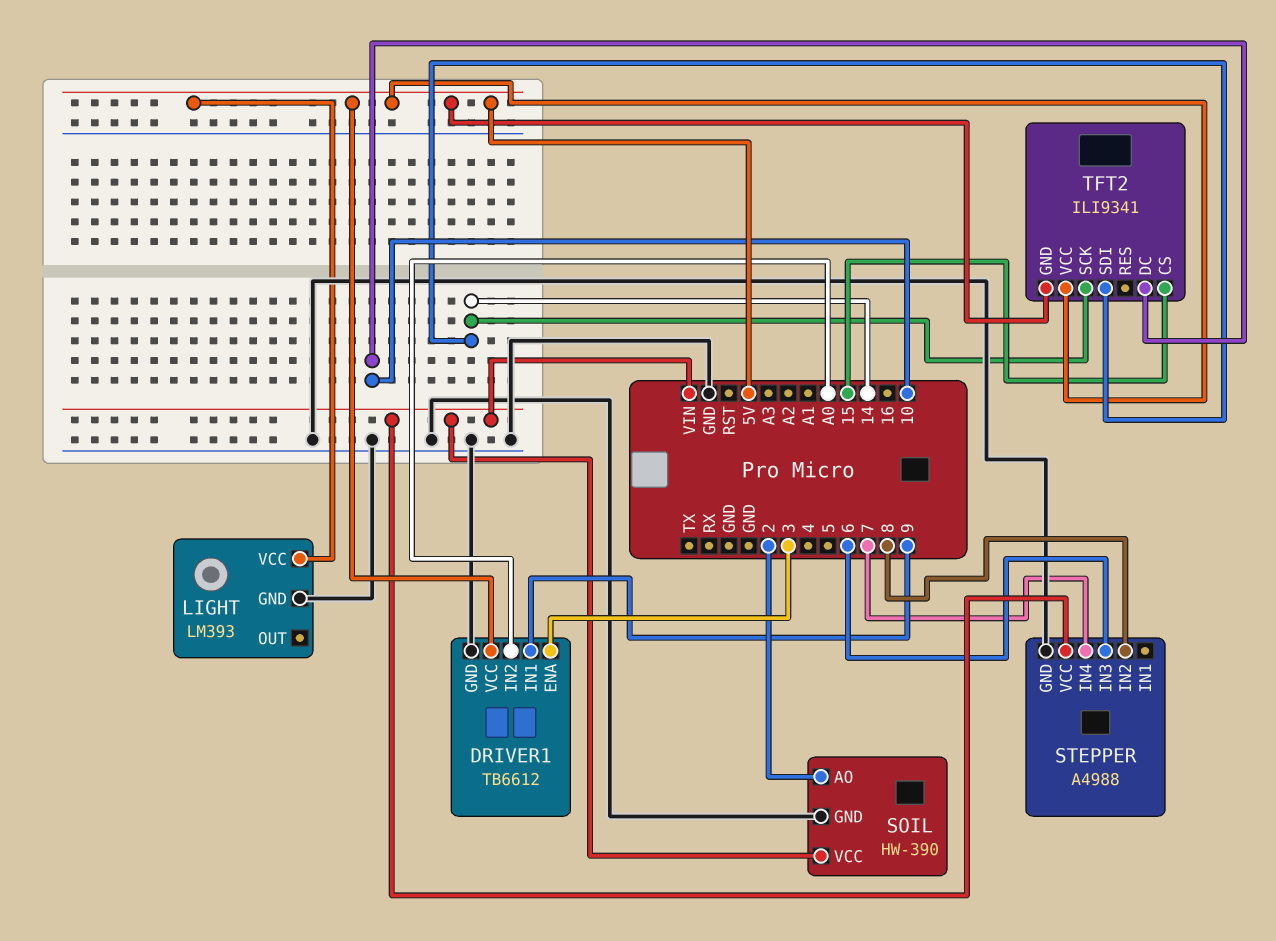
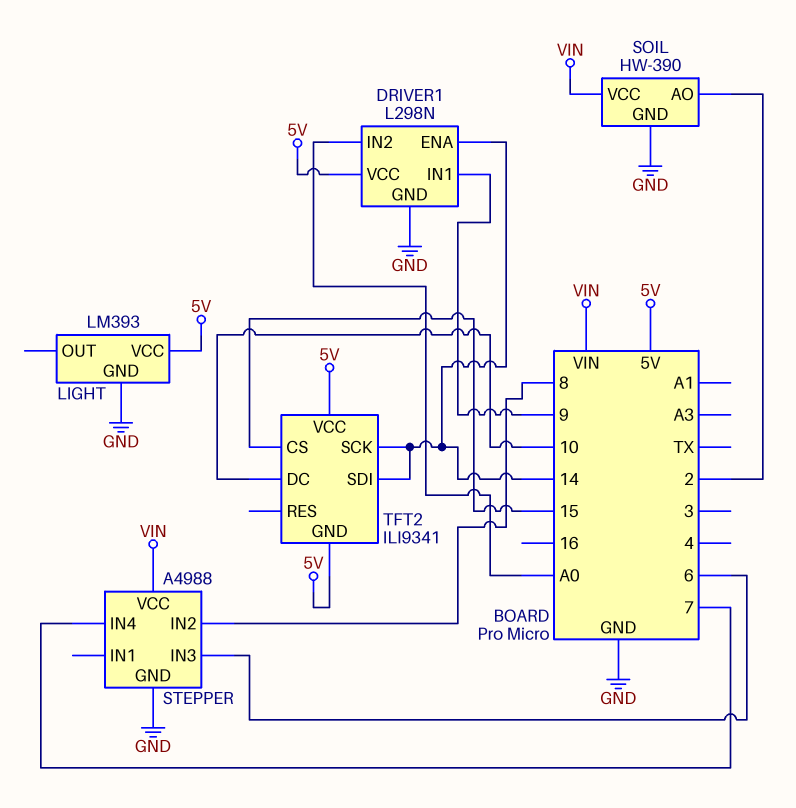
DRIVER1: TB6612 -> L298N
DRIVER1 pin ENA: 3 -> 14

